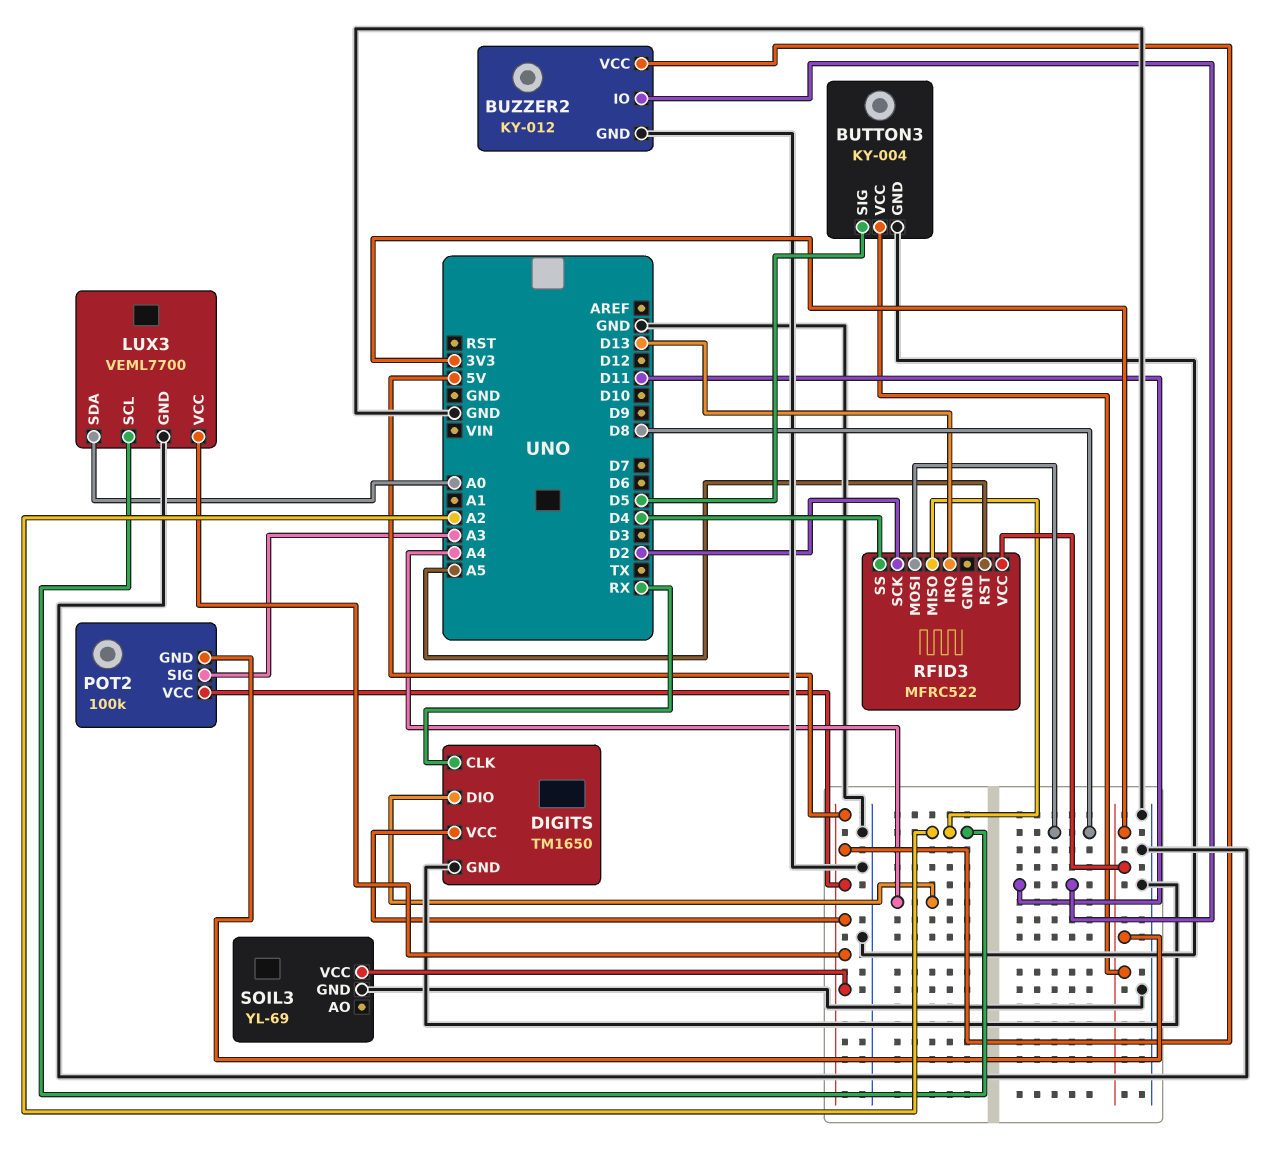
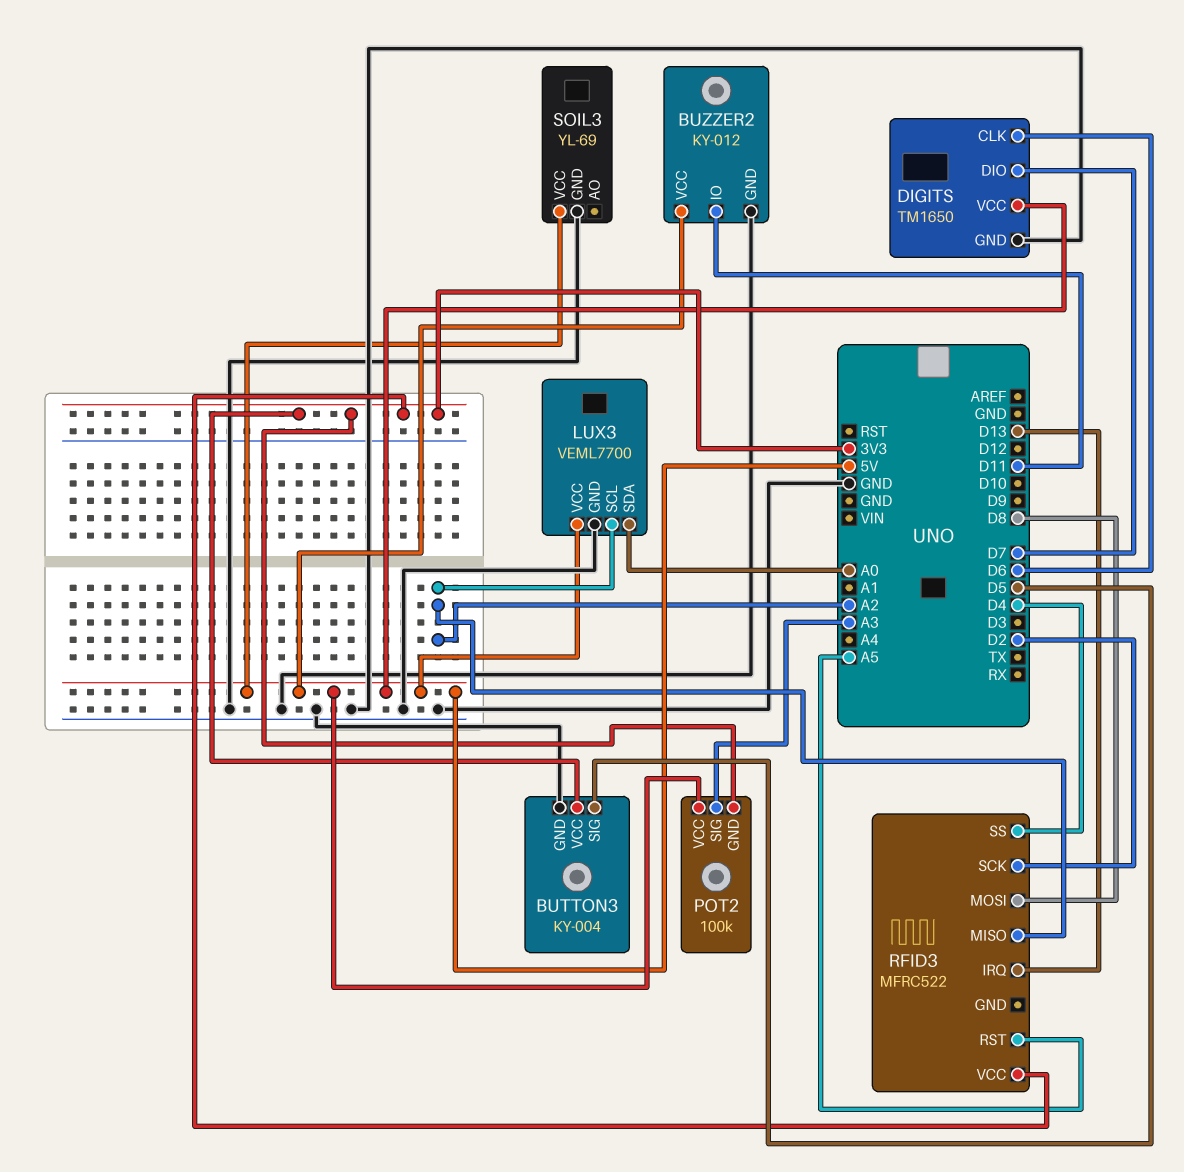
DIGITS pin CLK: RX -> D6
DIGITS pin DIO: A4 -> D7

